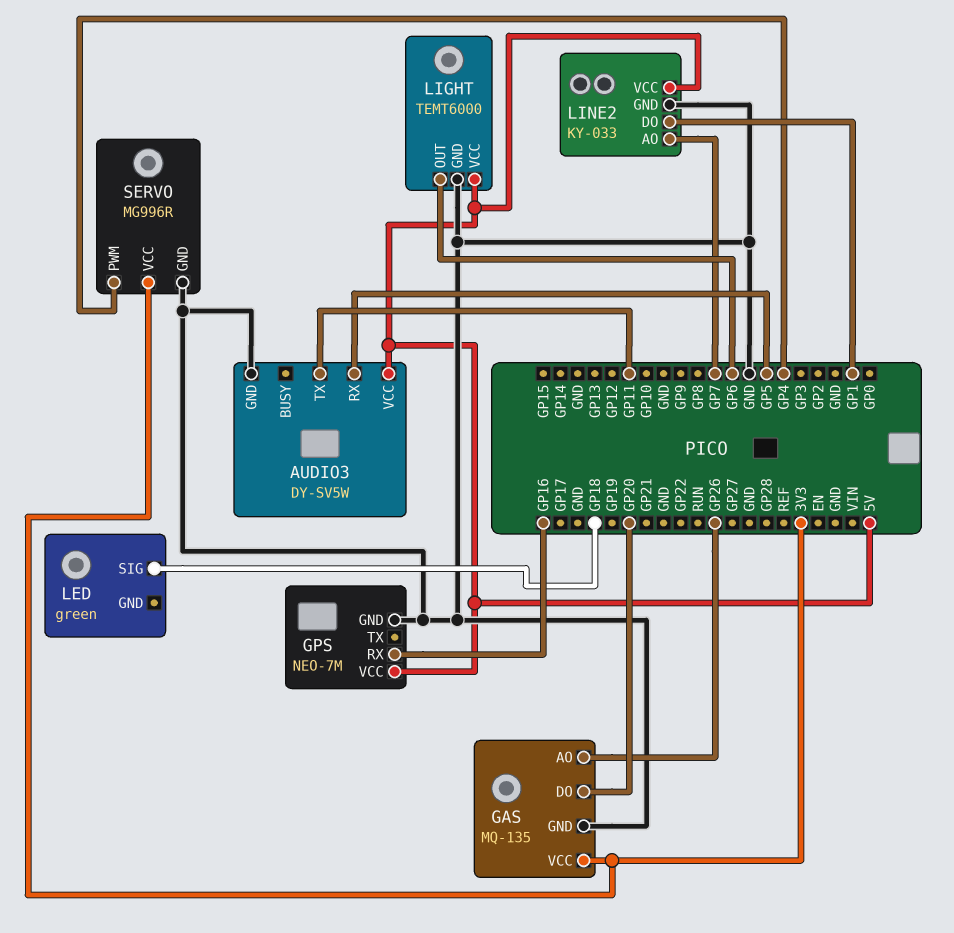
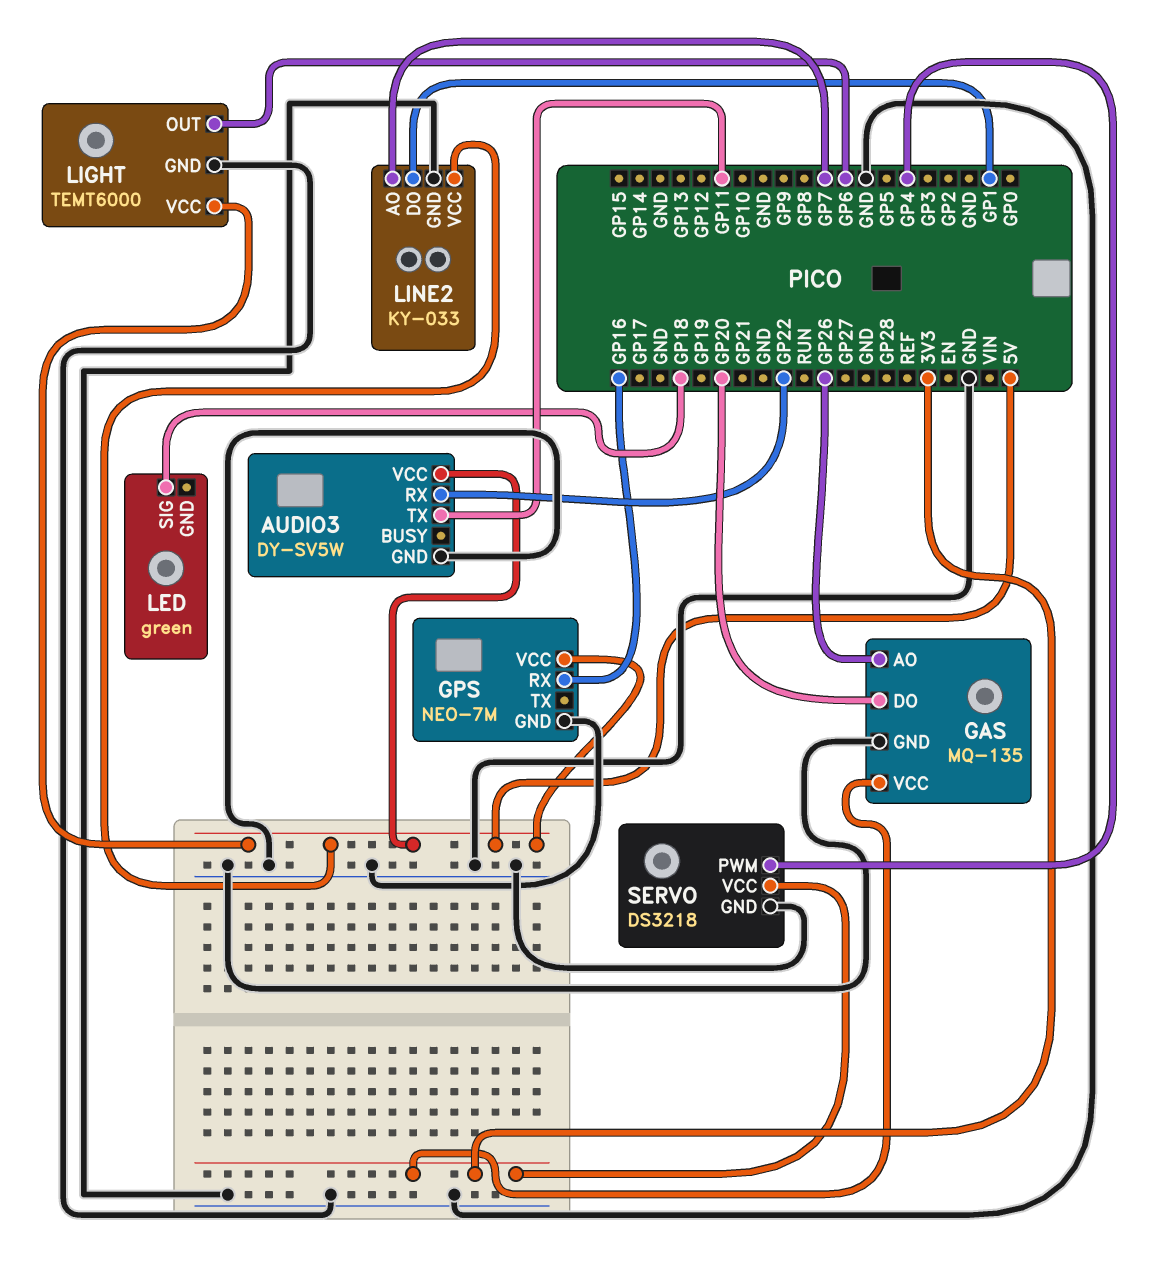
AUDIO3 pin RX: GP5 -> GP22
SERVO: MG996R -> DS3218

